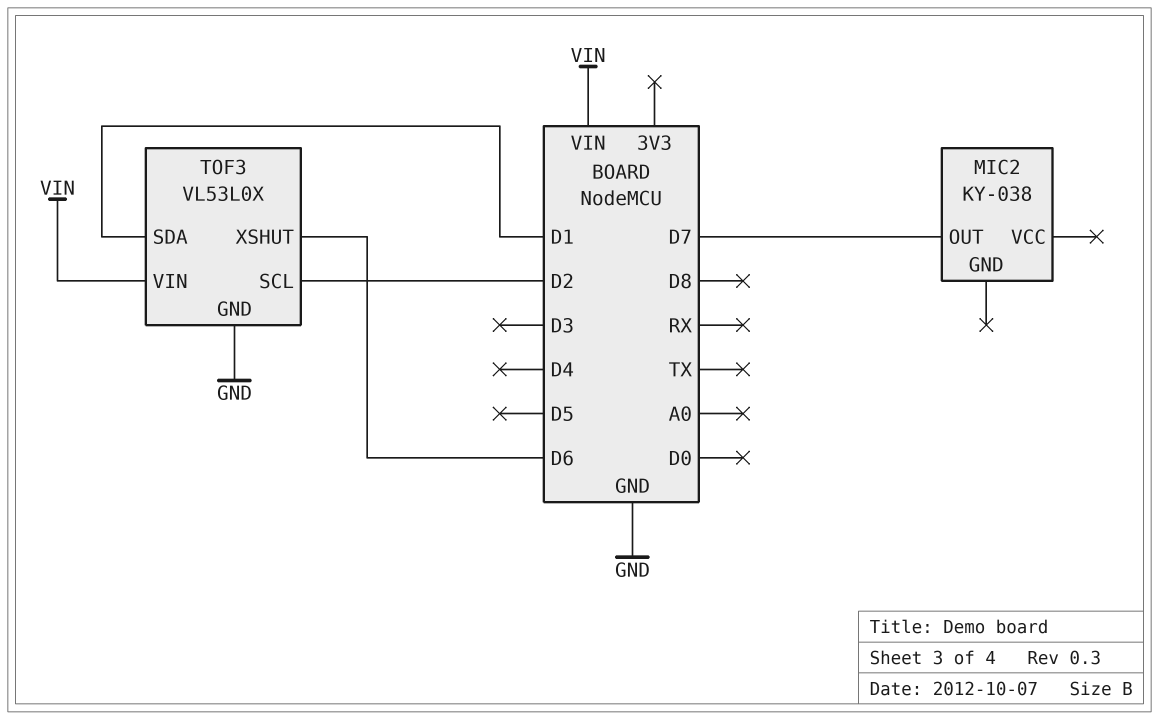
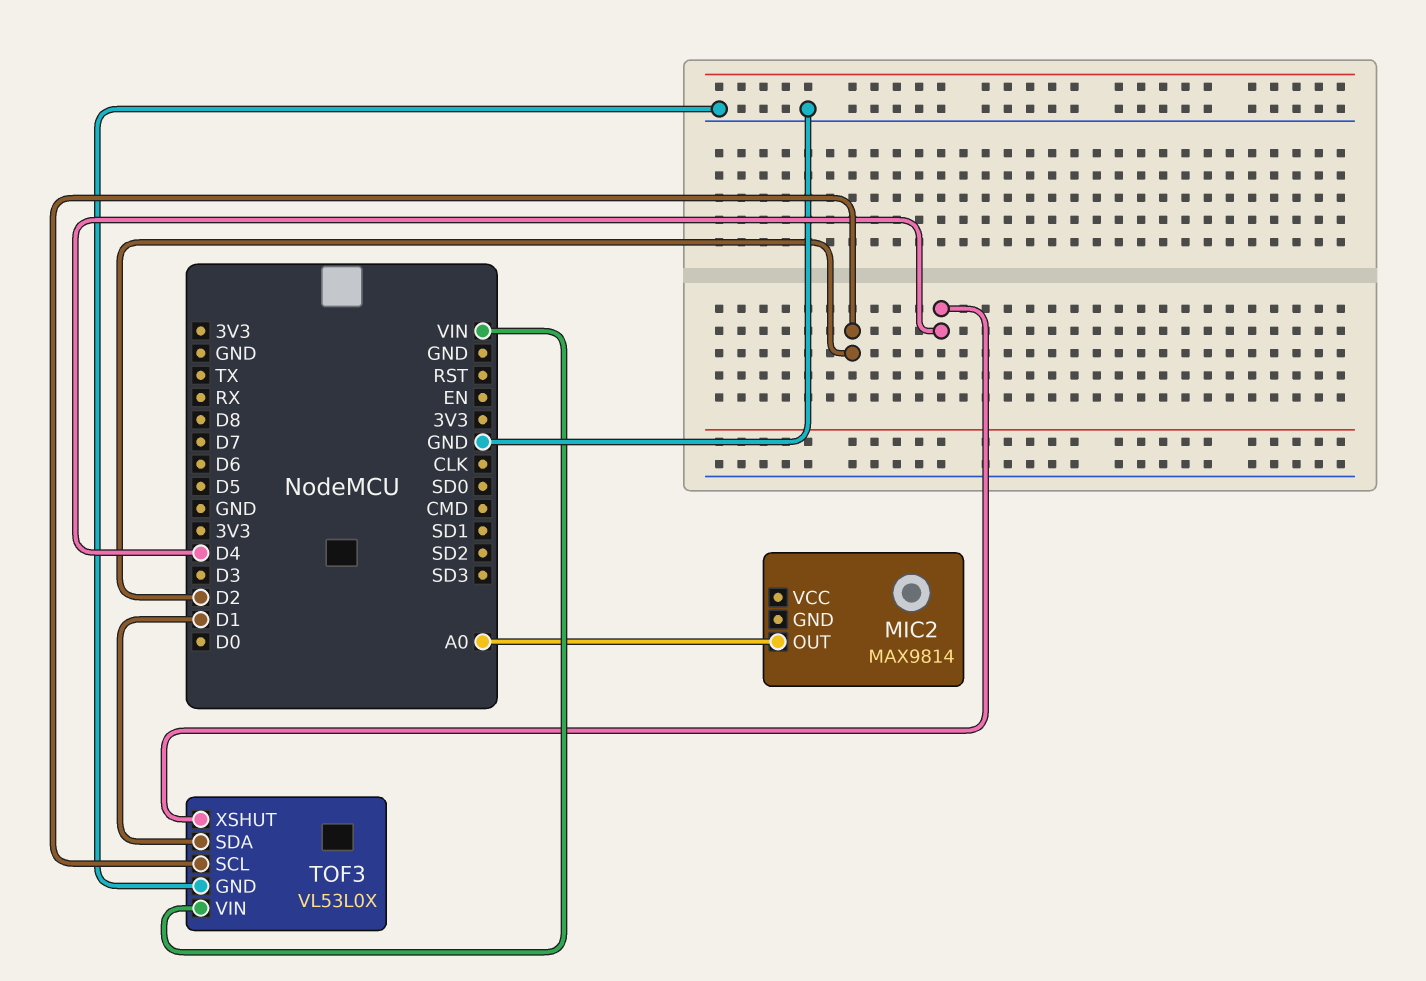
MIC2: KY-038 -> MAX9814
MIC2 pin OUT: D7 -> A0
TOF3 pin XSHUT: D6 -> D4

